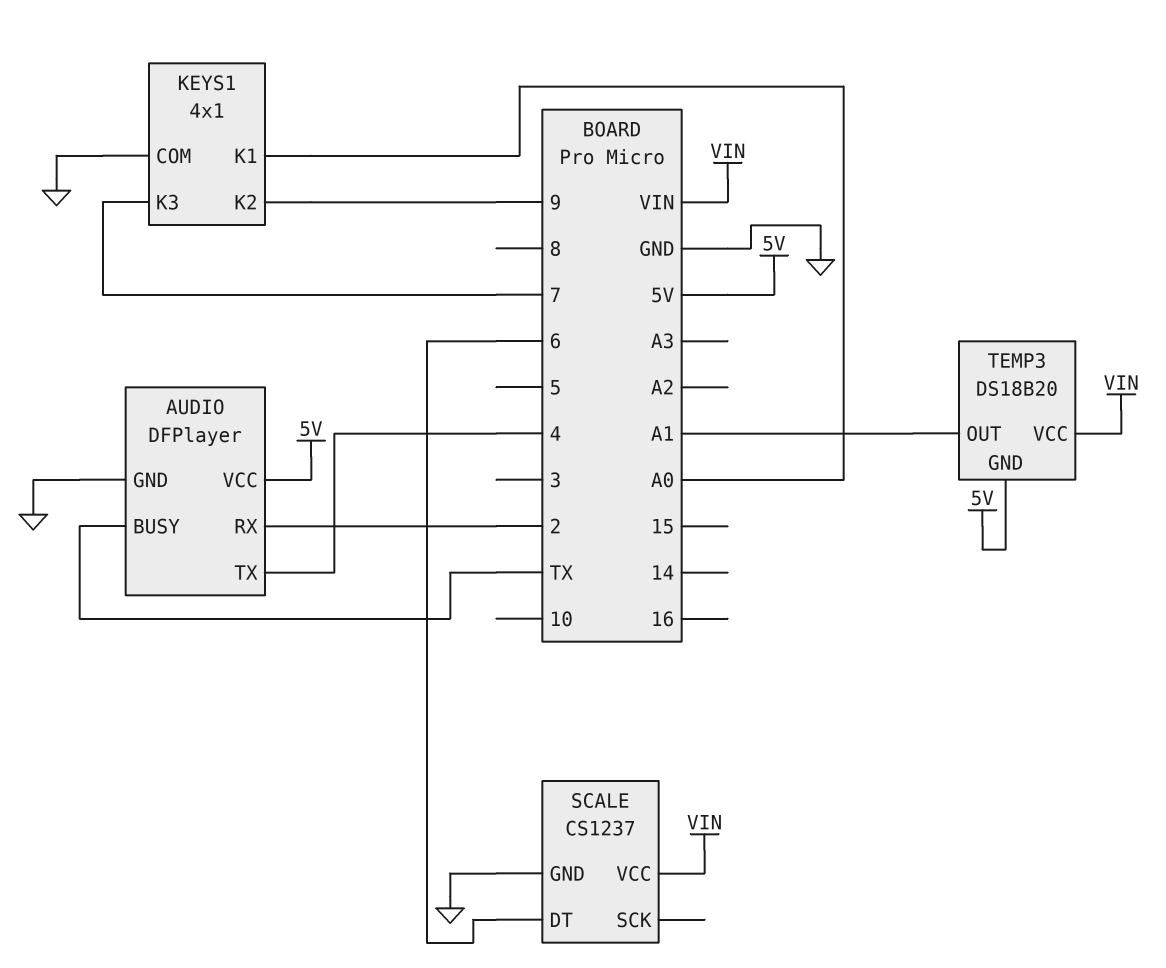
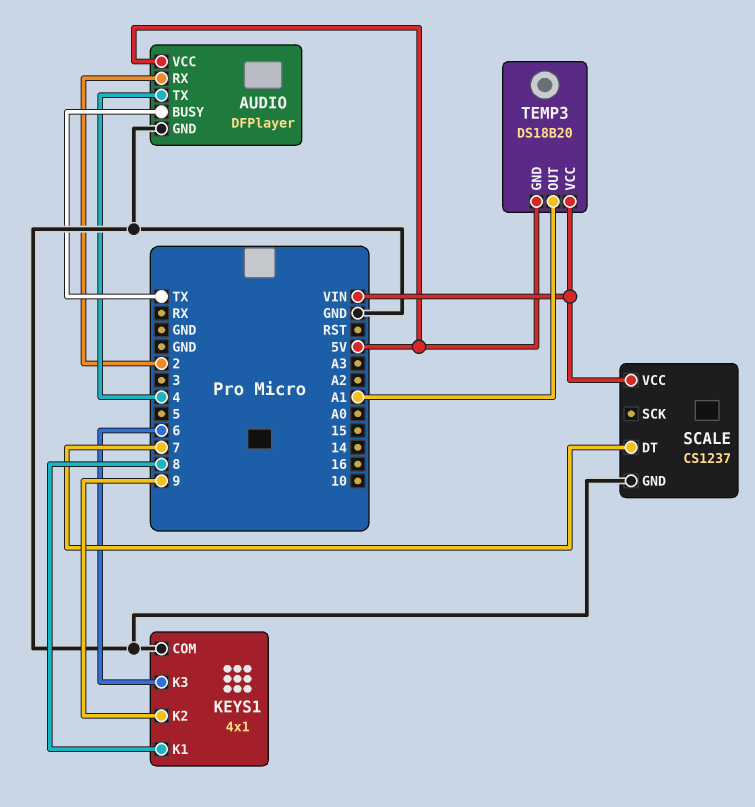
KEYS1 pin K1: A0 -> 8
KEYS1 pin K3: 7 -> 6
SCALE pin DT: 6 -> 7

